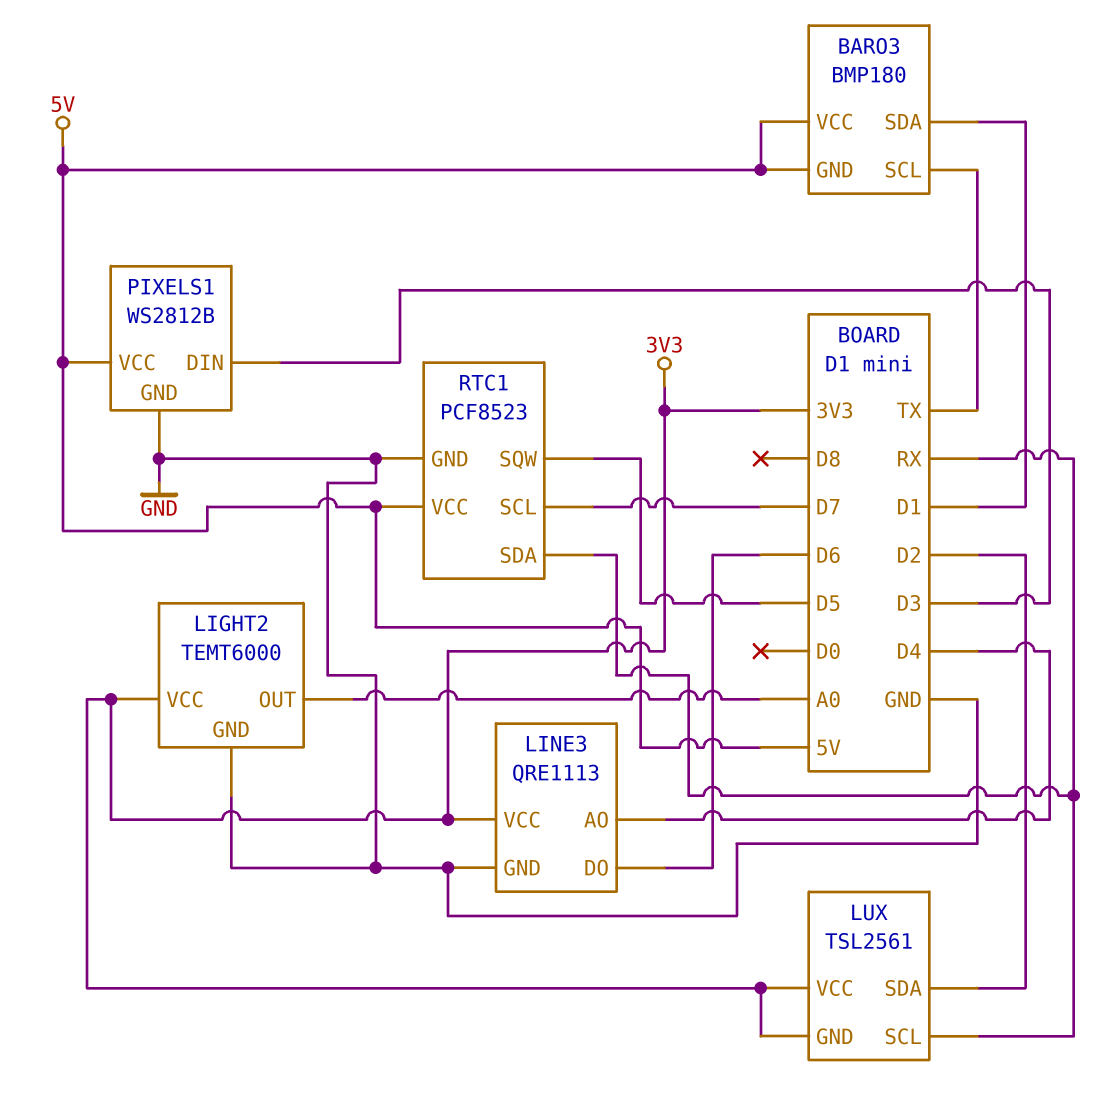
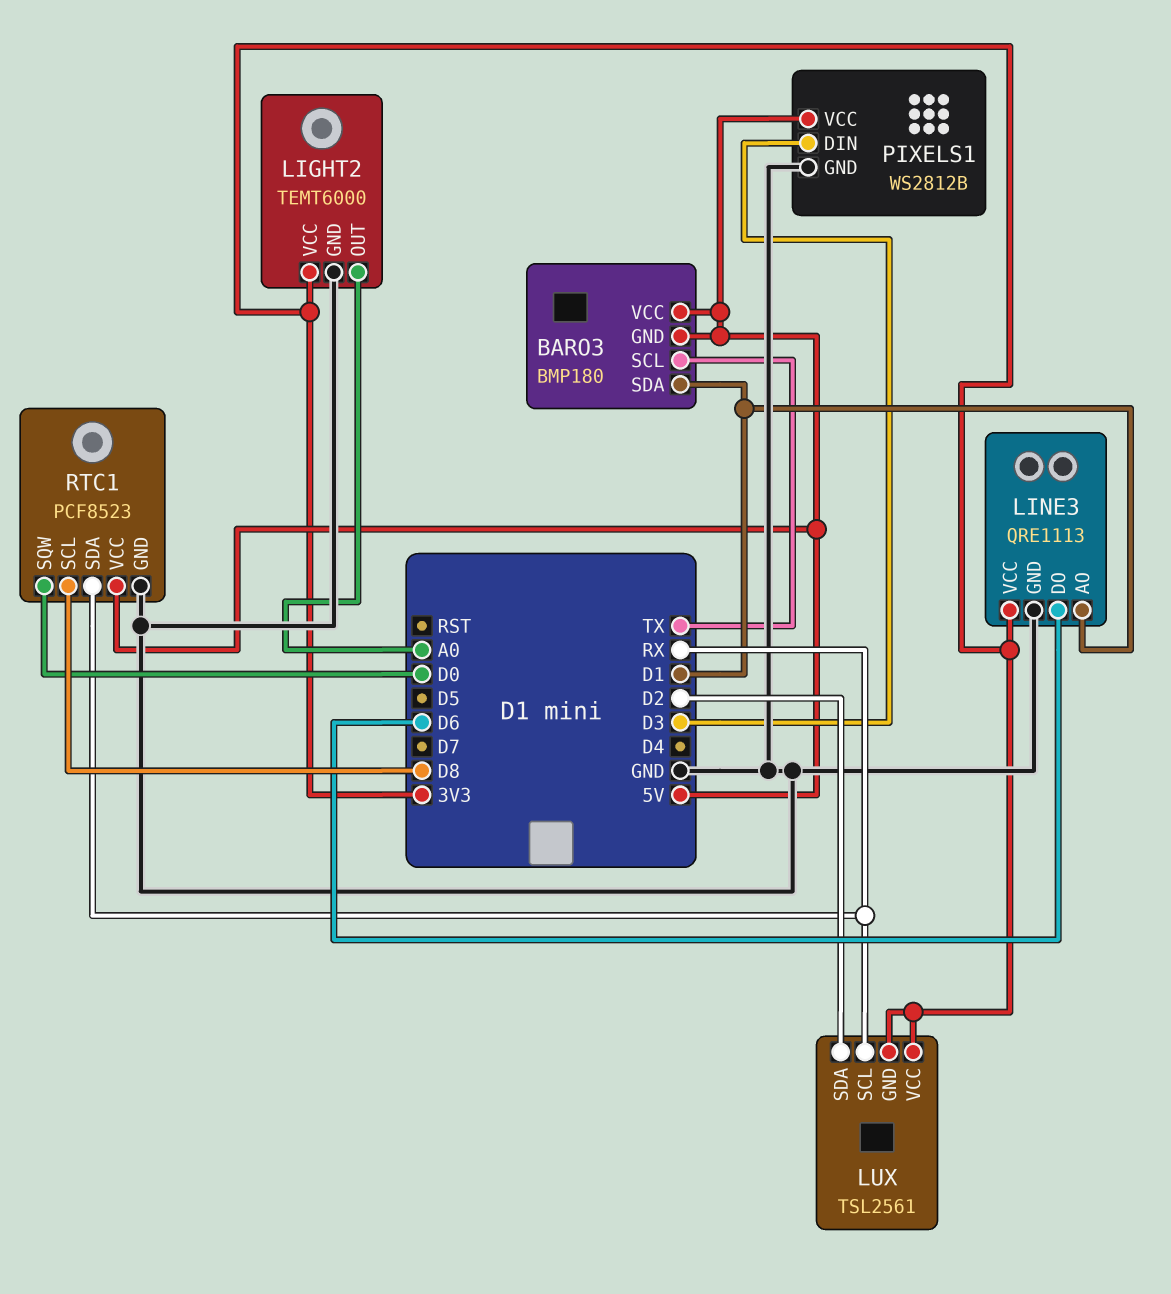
LINE3 pin AO: D4 -> D1
RTC1 pin SCL: D7 -> D8
RTC1 pin SQW: D5 -> D0

